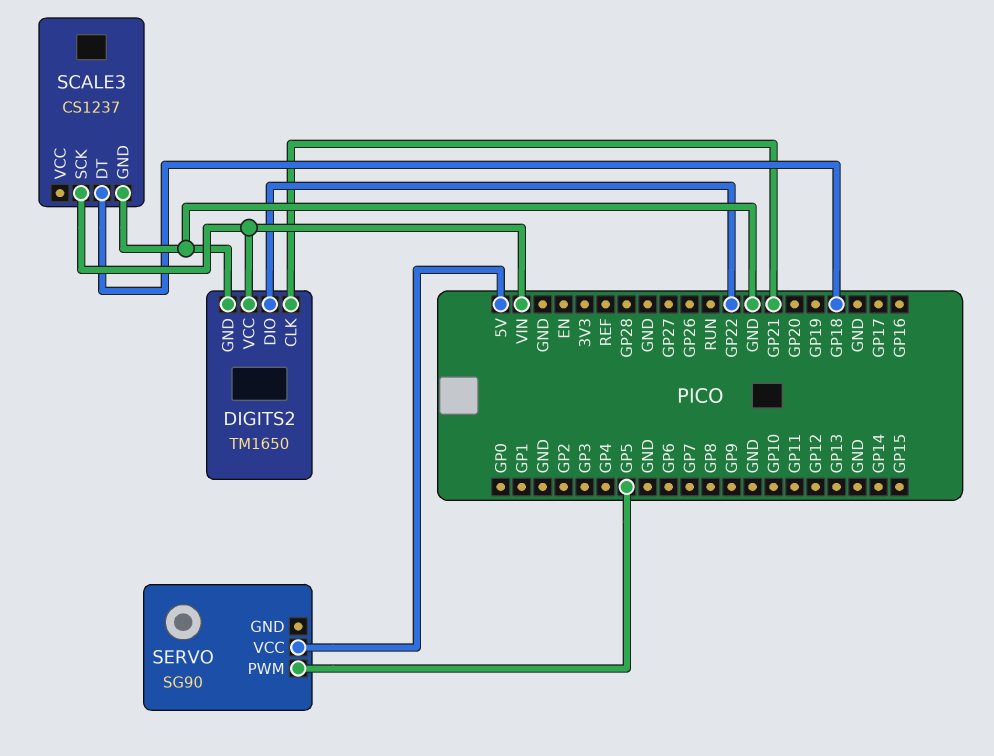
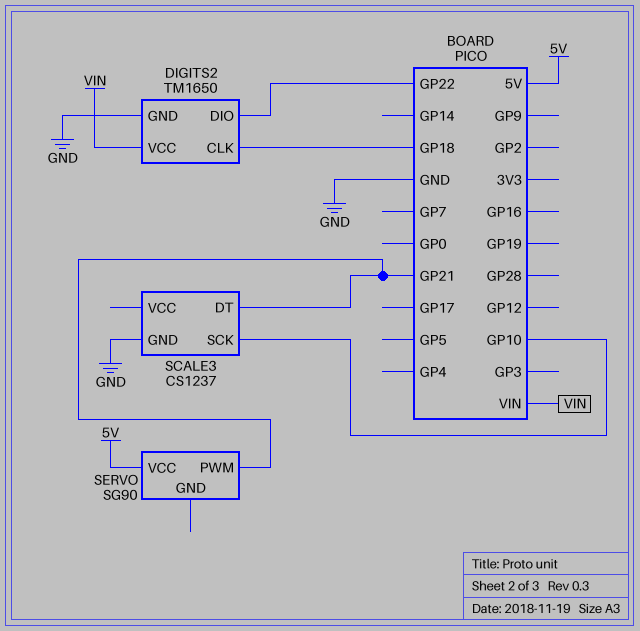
DIGITS2 pin CLK: GP21 -> GP18
SCALE3 pin DT: GP18 -> GP21
SCALE3 pin SCK: VIN -> GP10
SERVO pin PWM: GP5 -> GP21

